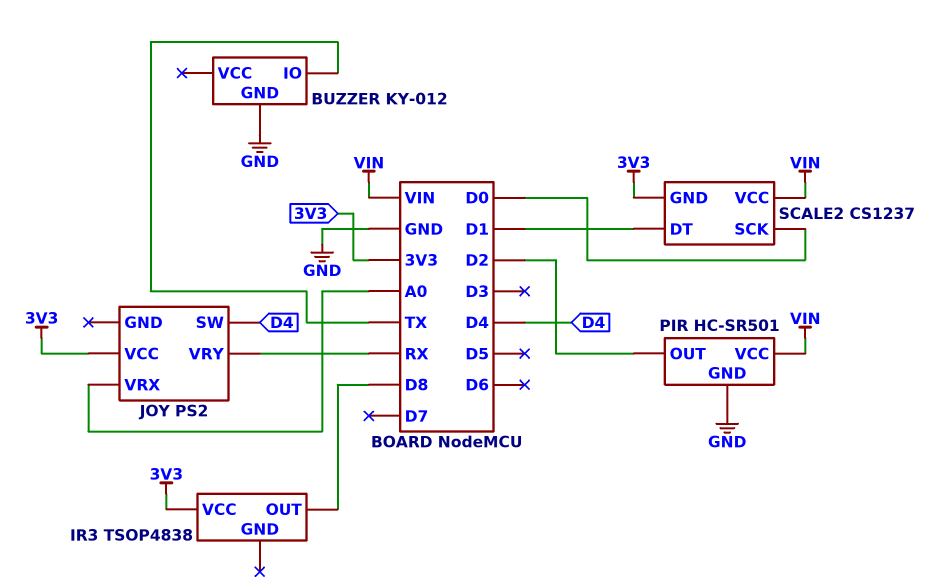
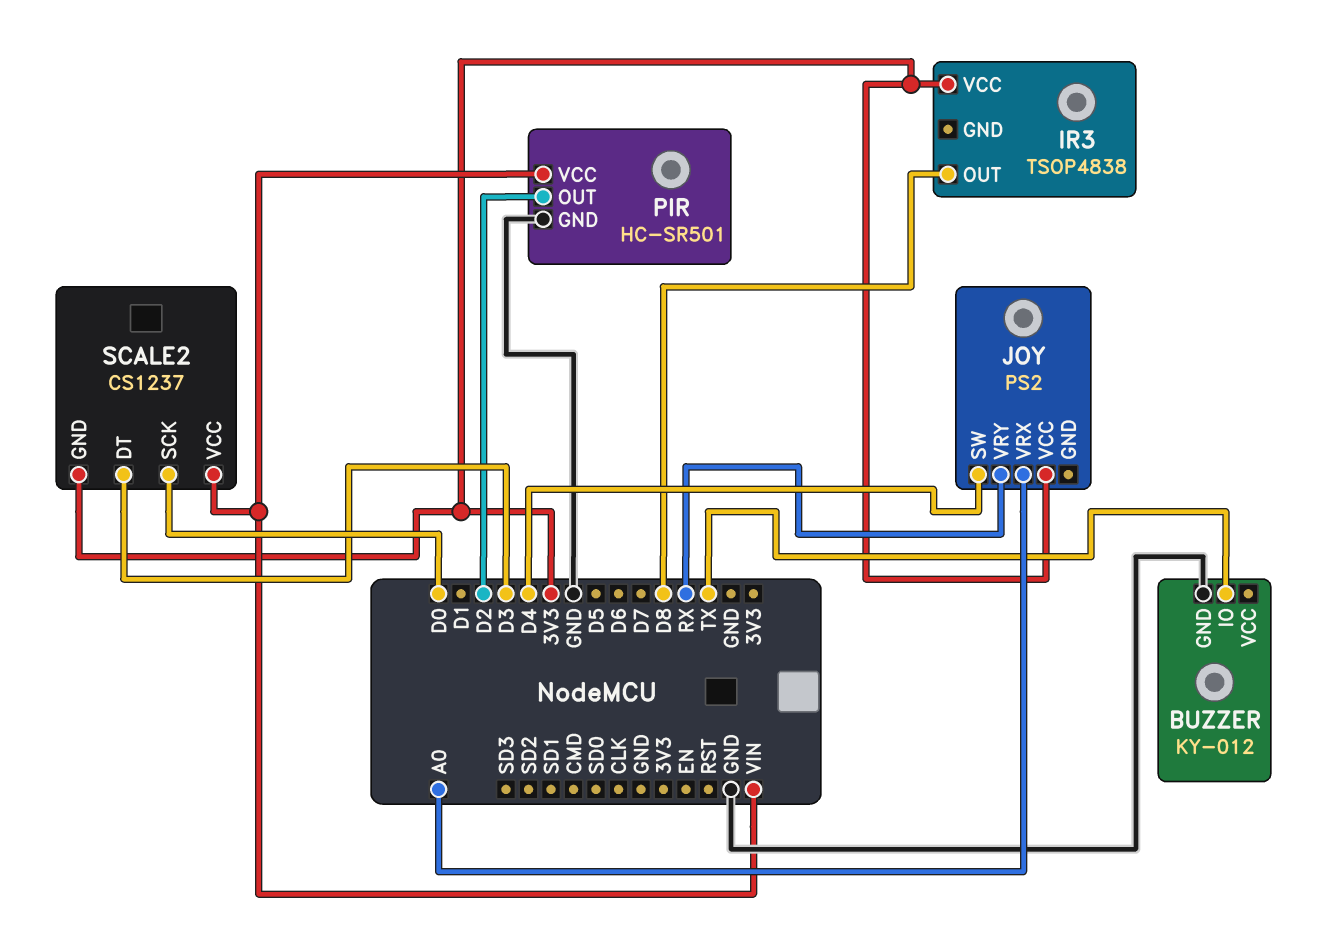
SCALE2 pin DT: D1 -> D3

